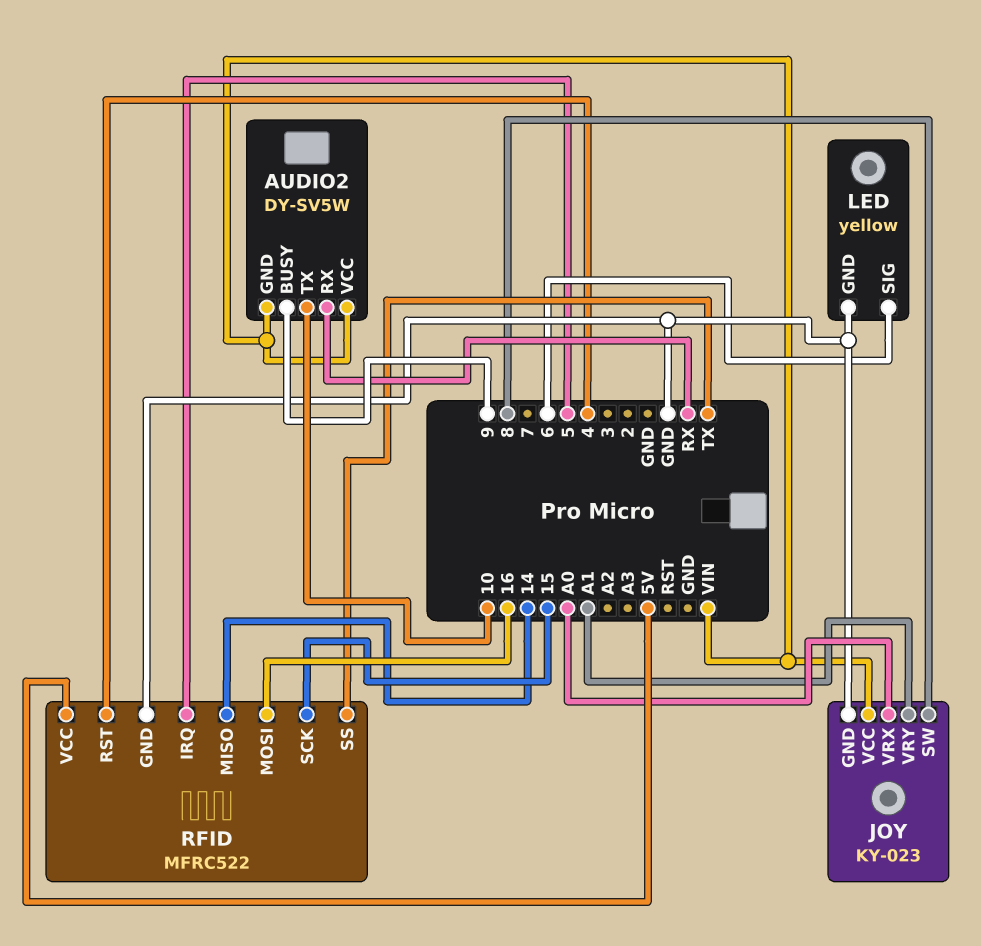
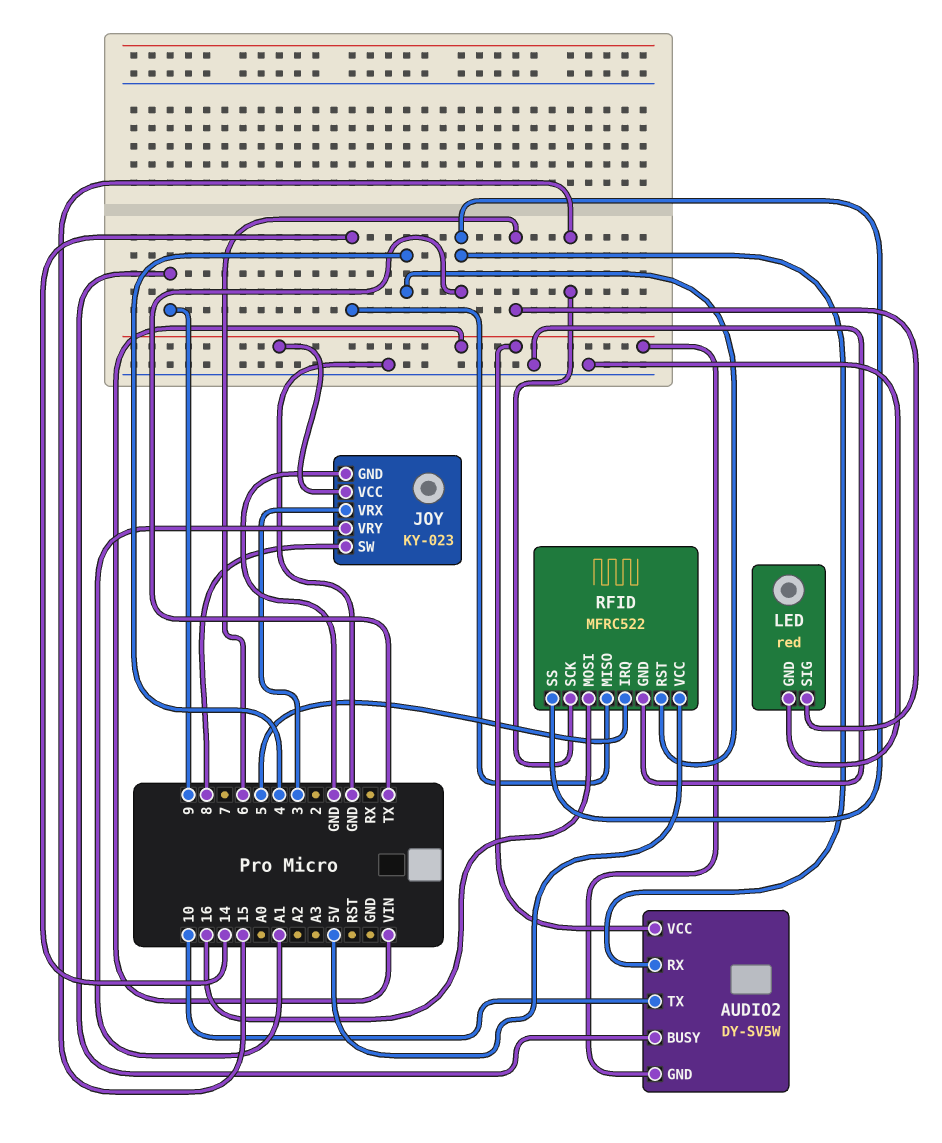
AUDIO2 pin RX: RX -> TX
JOY pin VRX: A0 -> 3
LED: yellow -> red

